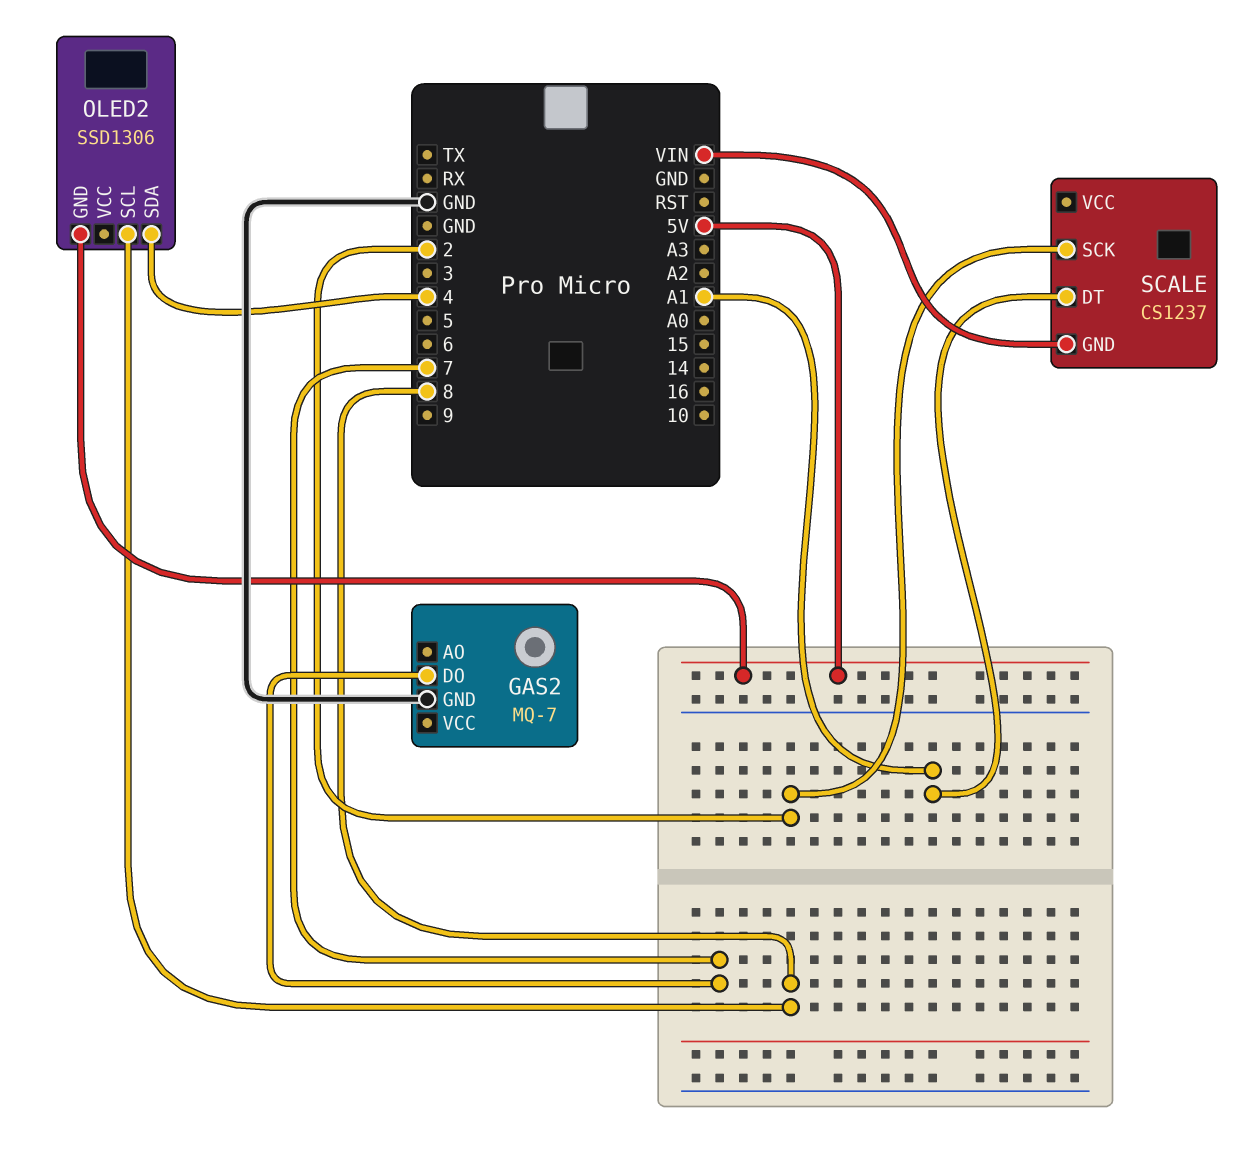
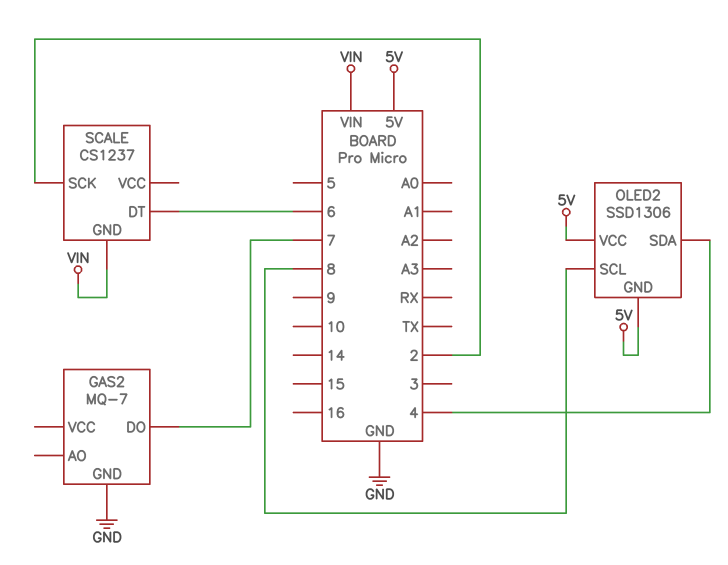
OLED2 pin VCC: none -> 5V
SCALE pin DT: A1 -> 6

